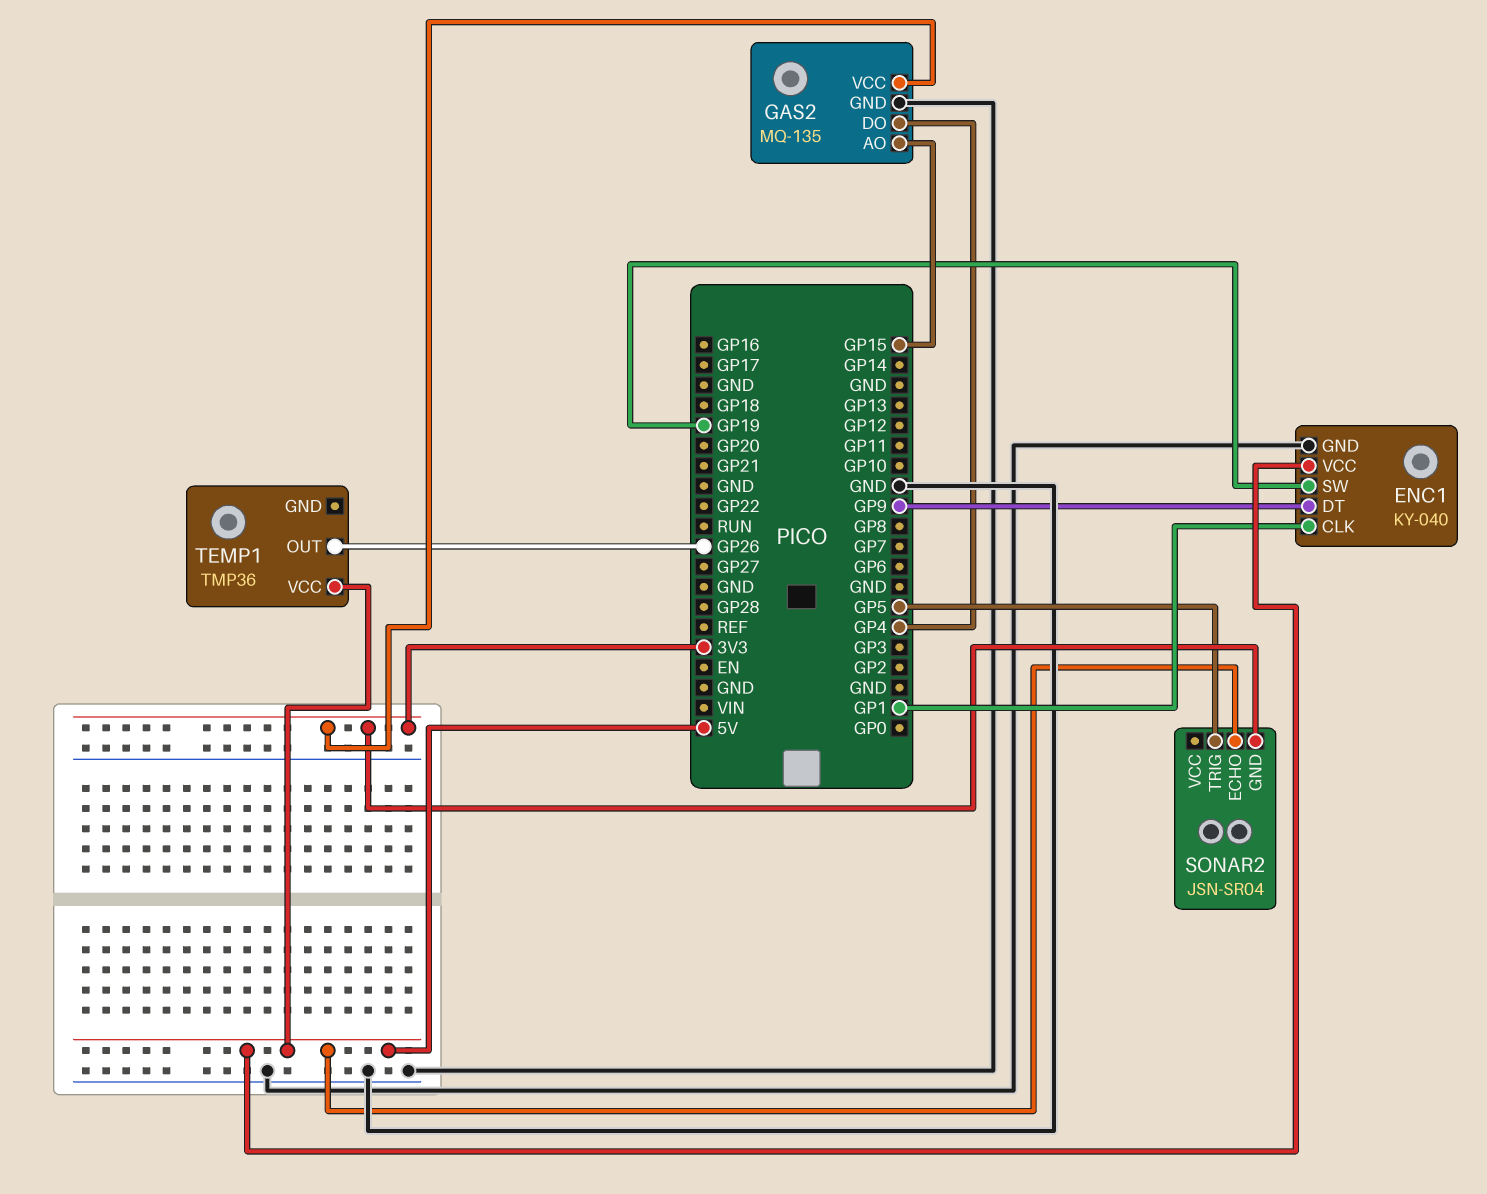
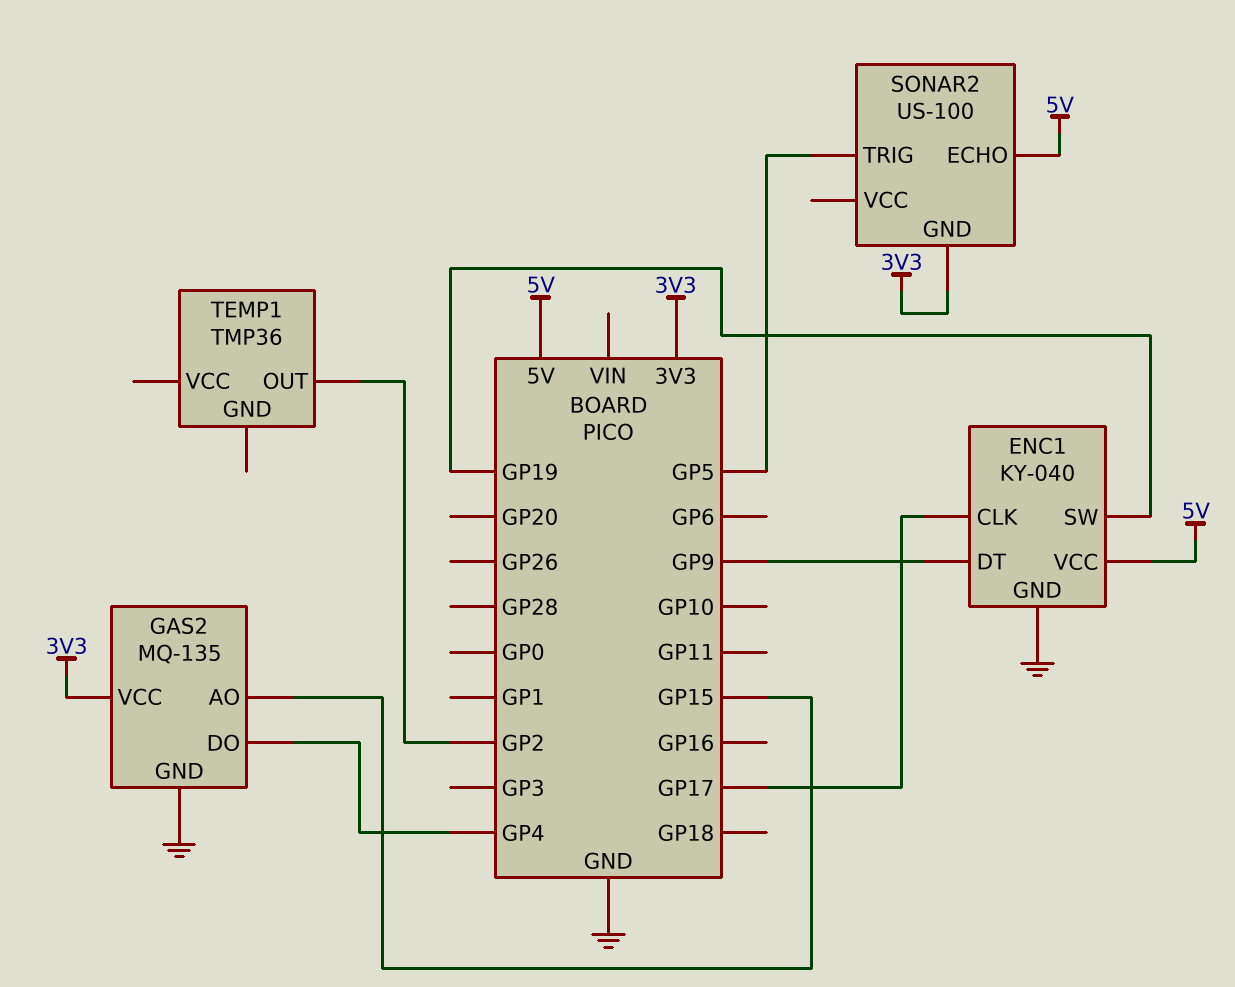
ENC1 pin CLK: GP1 -> GP17
SONAR2: JSN-SR04 -> US-100
TEMP1 pin OUT: GP26 -> GP2
TEMP1 pin VCC: 5V -> none

